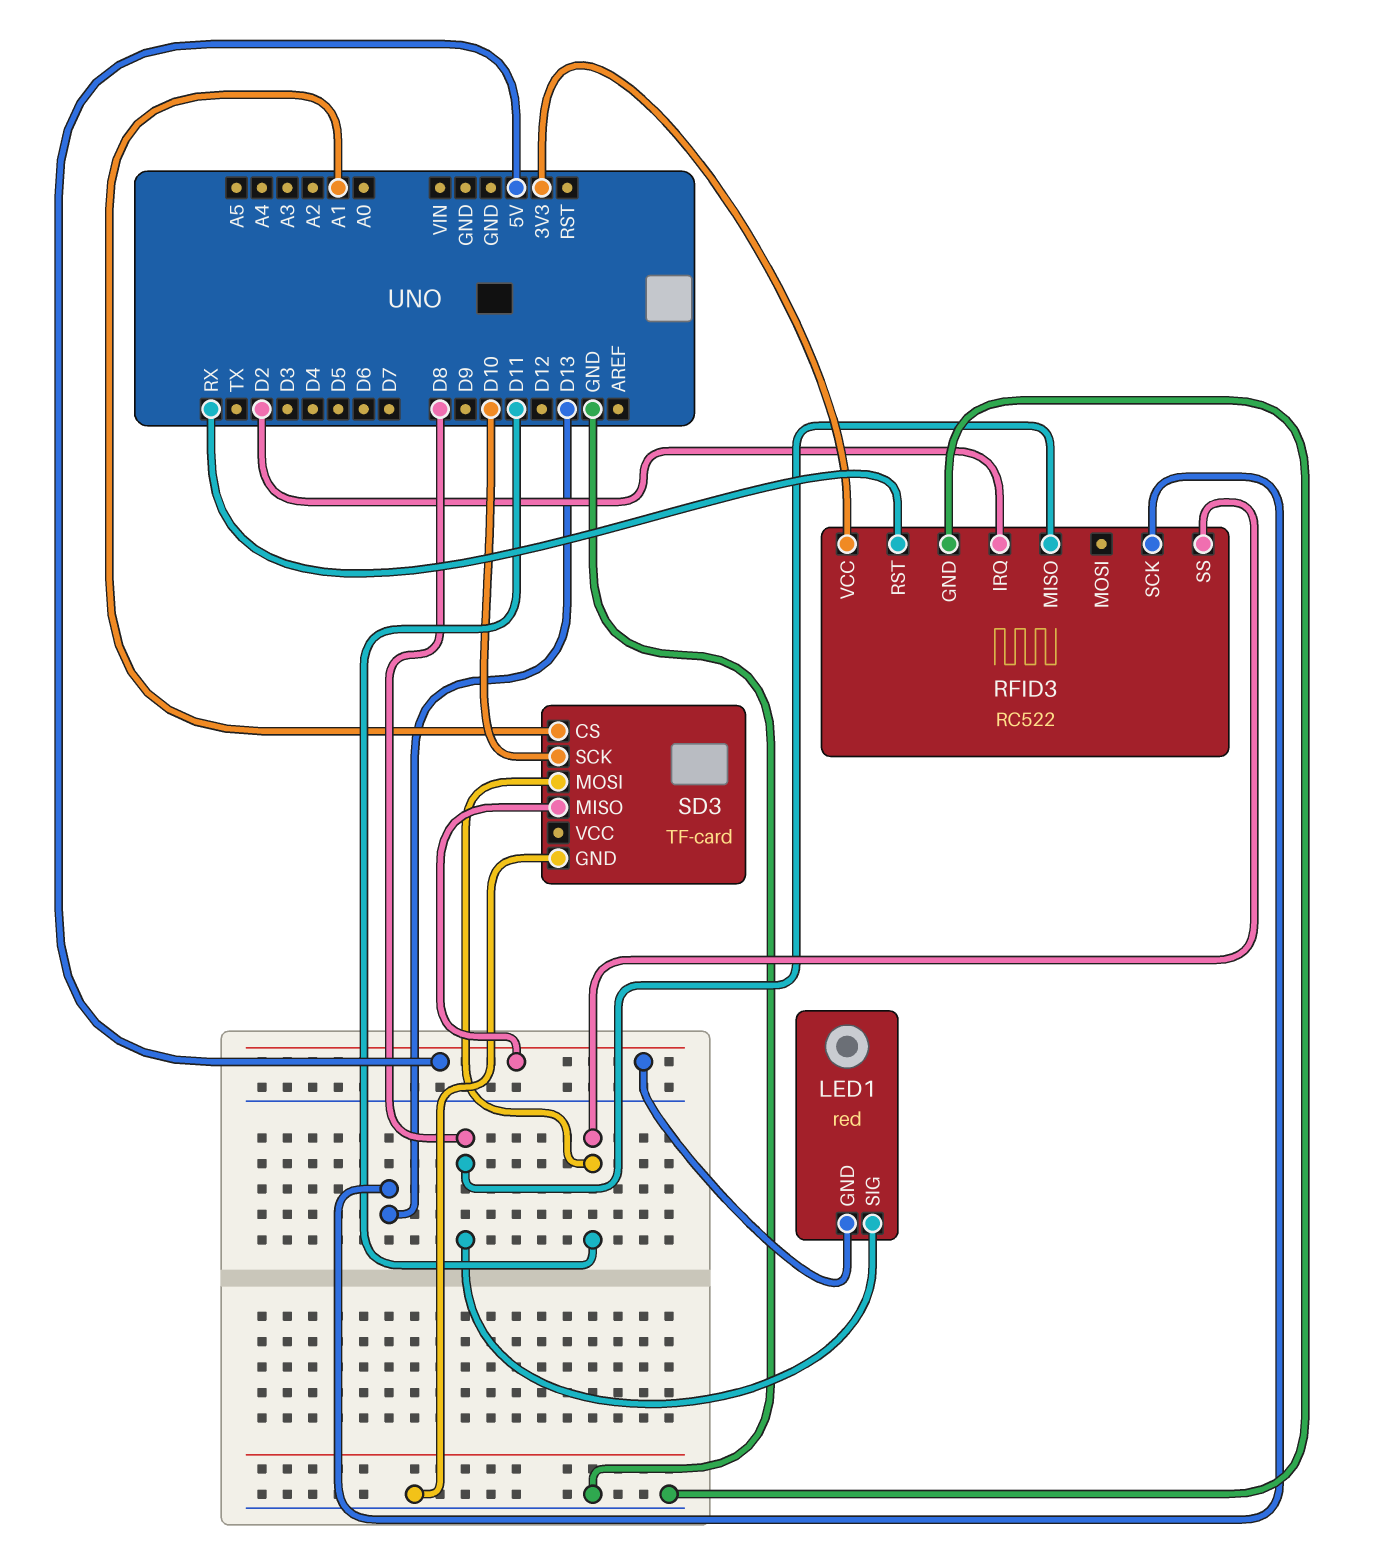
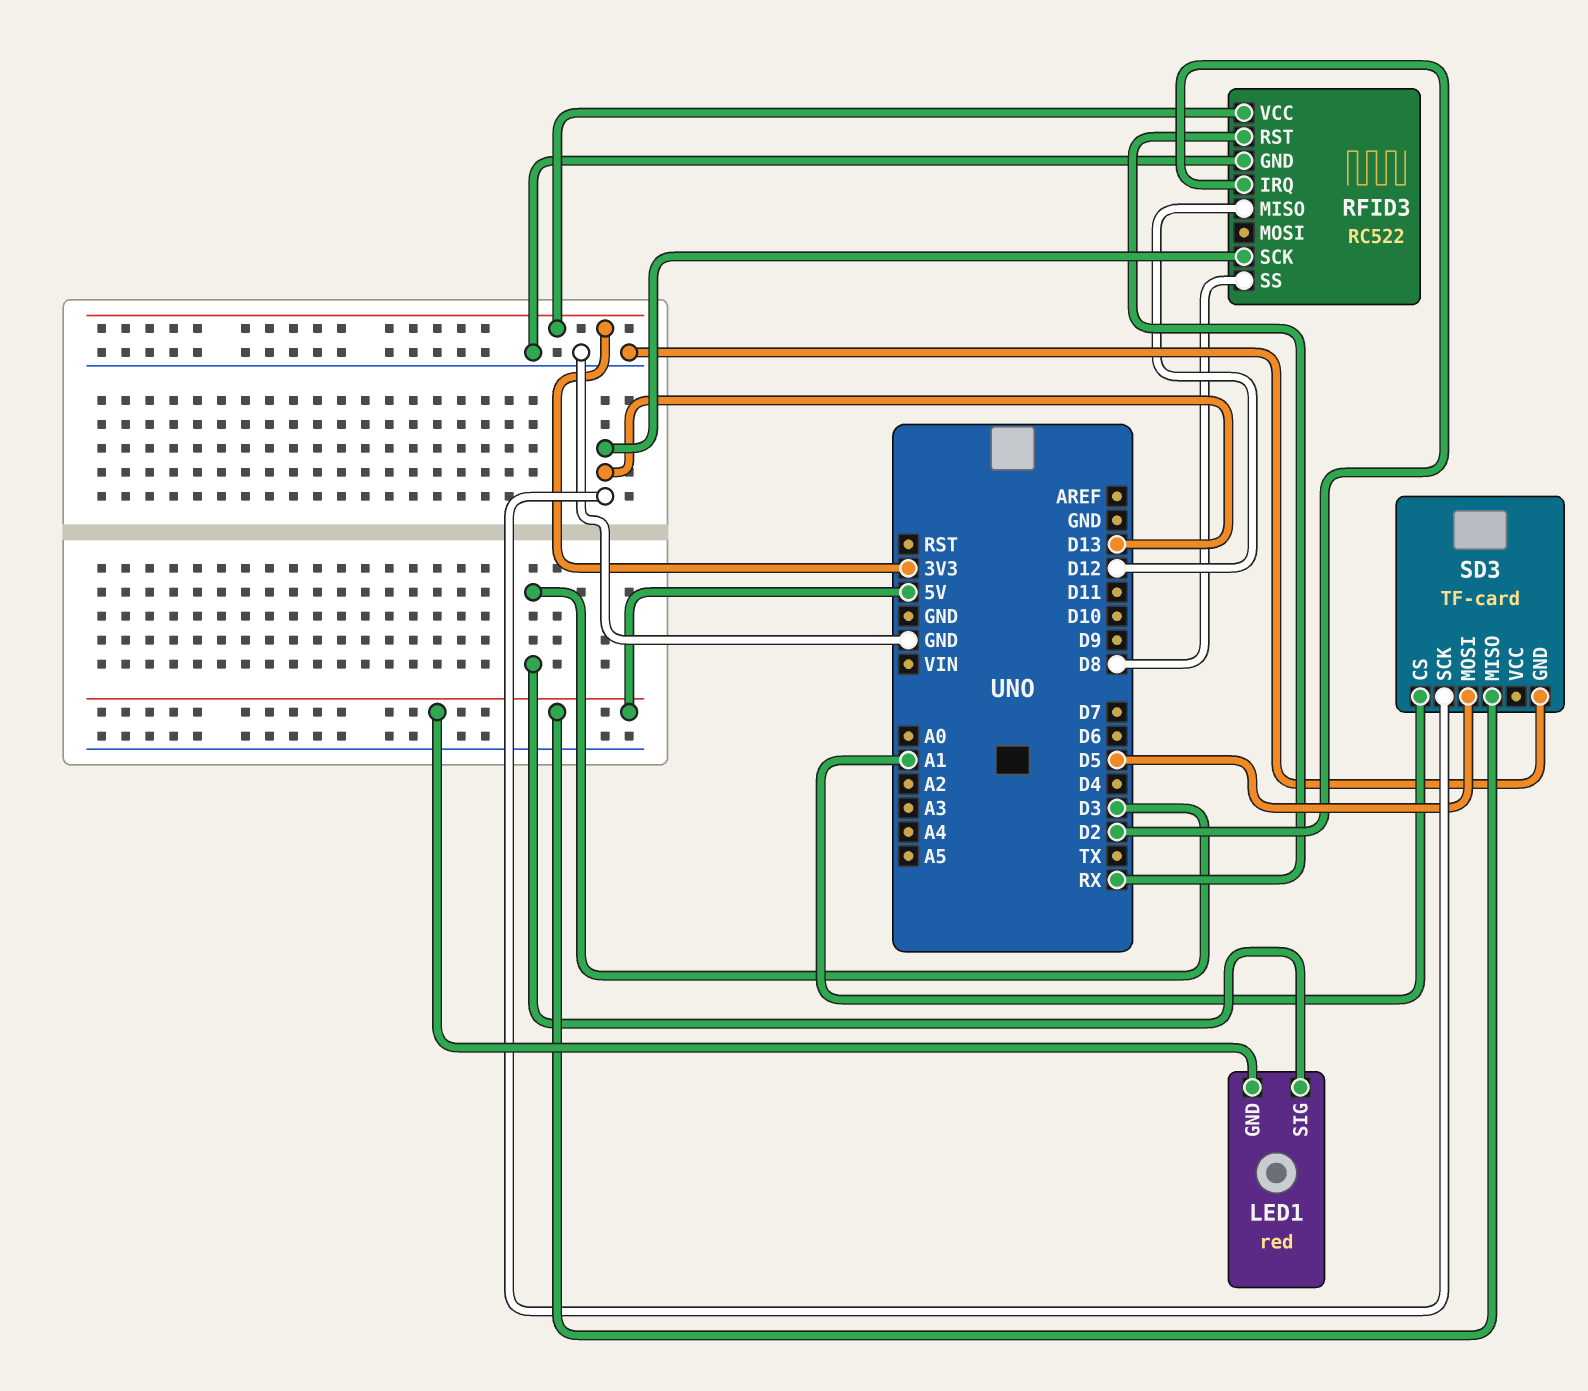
LED1 pin SIG: D8 -> D3
RFID3 pin MISO: D8 -> D12
RFID3 pin SS: D11 -> D8
SD3 pin MOSI: D11 -> D5
SD3 pin SCK: D10 -> D13

